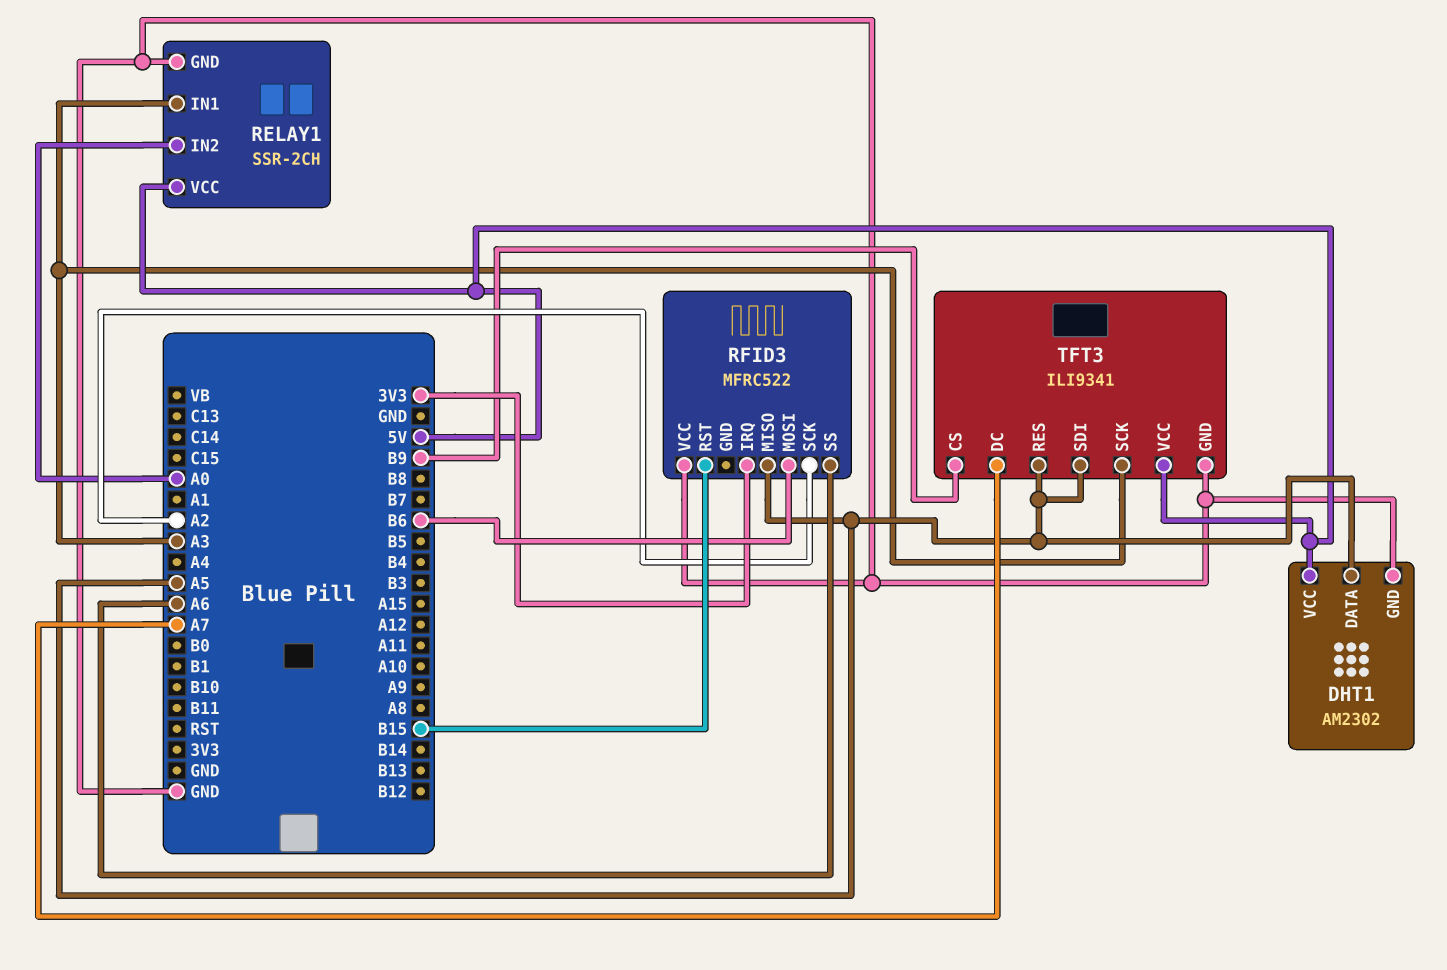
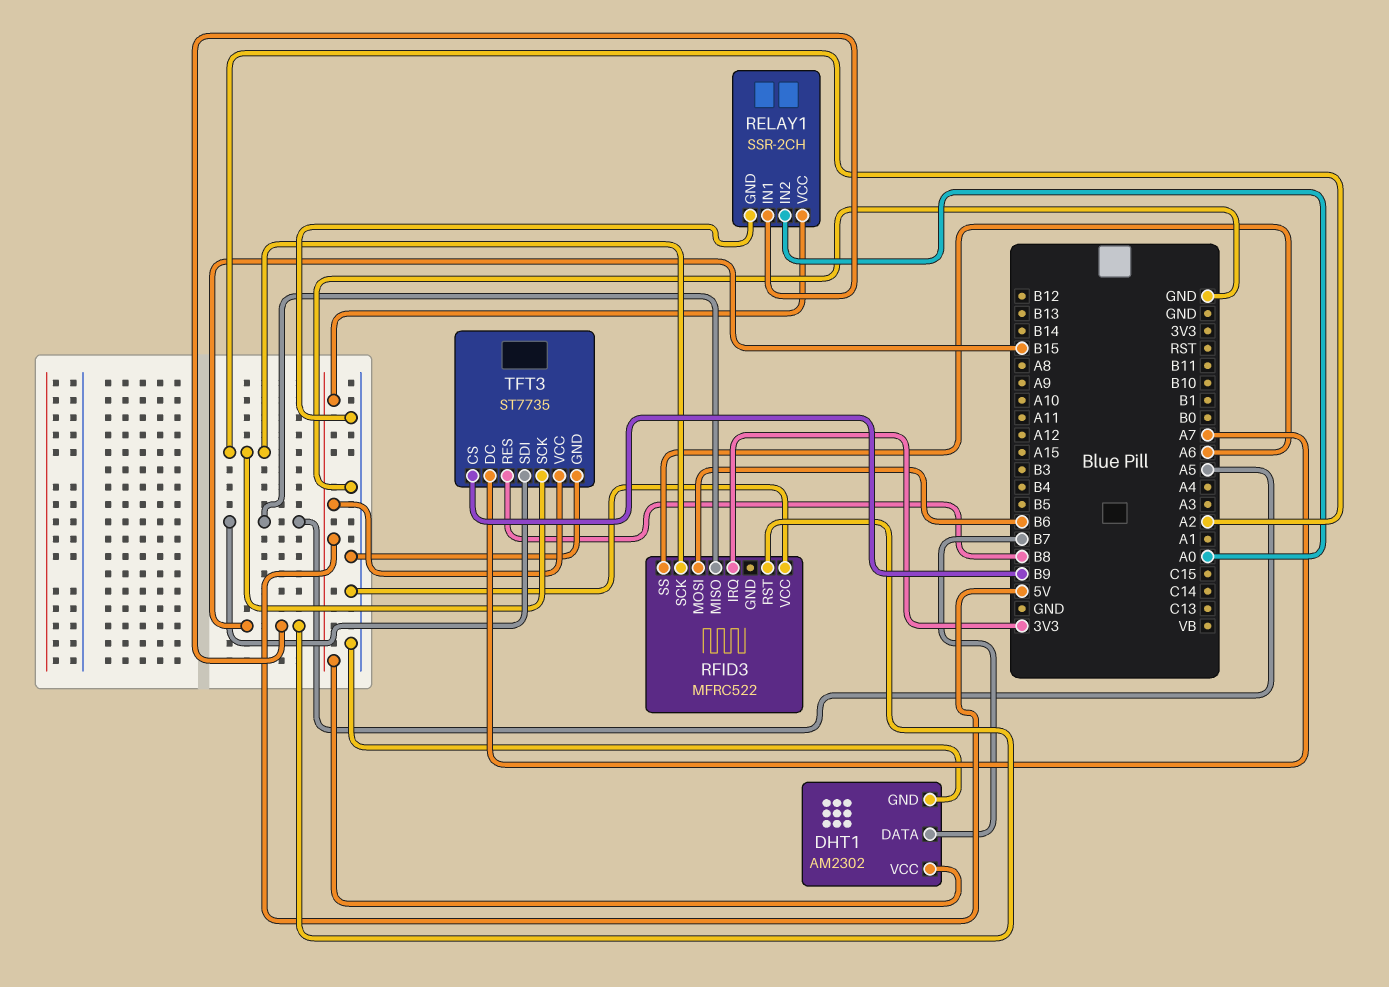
DHT1 pin DATA: A5 -> B7
RELAY1 pin IN1: A3 -> B15
TFT3: ILI9341 -> ST7735
TFT3 pin RES: A5 -> B8
TFT3 pin SCK: A3 -> A2

